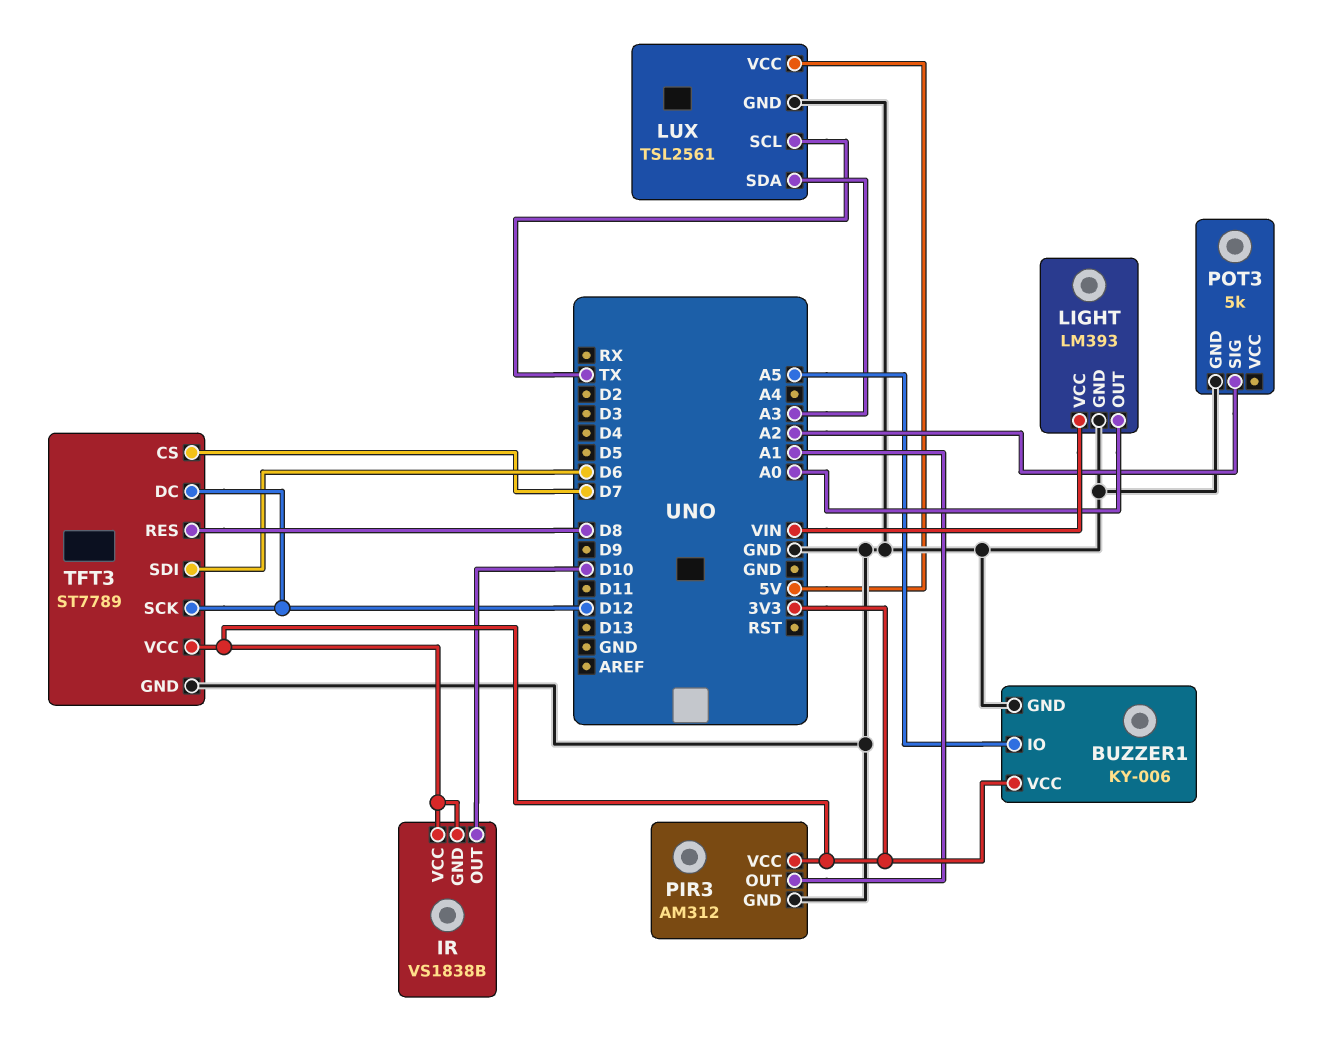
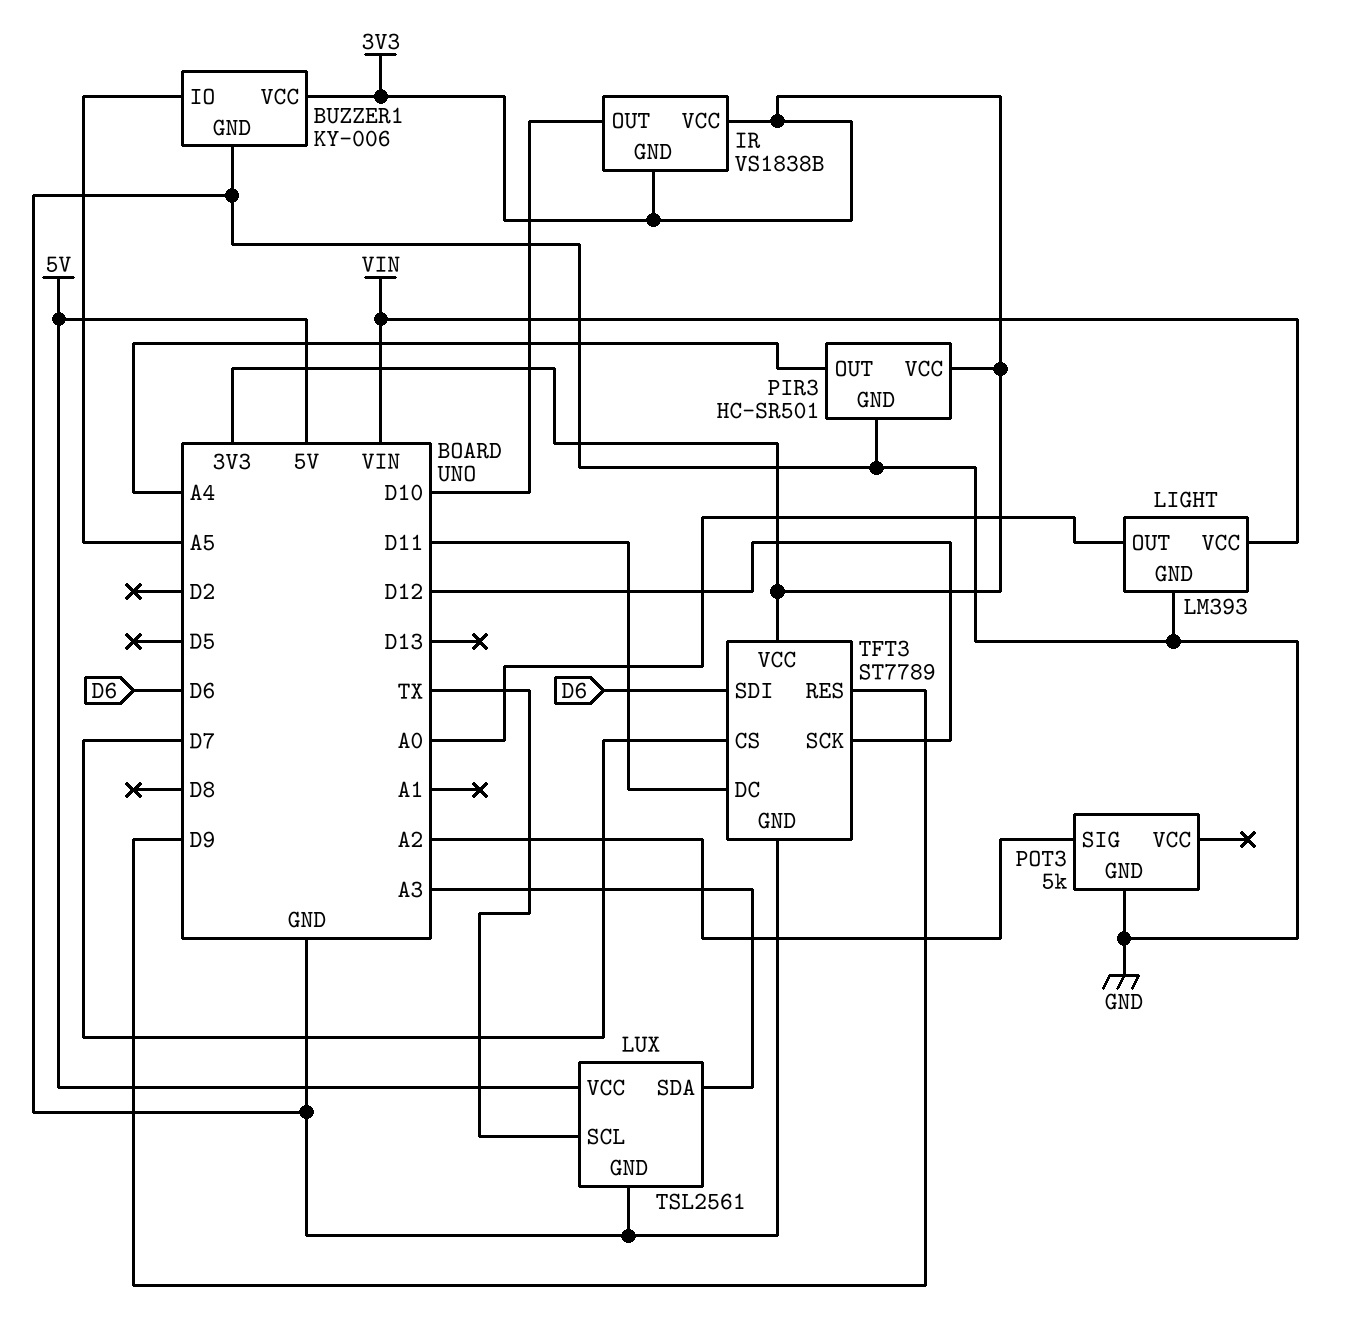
PIR3: AM312 -> HC-SR501
PIR3 pin OUT: A1 -> A4
TFT3 pin DC: D12 -> D11
TFT3 pin RES: D8 -> D9

